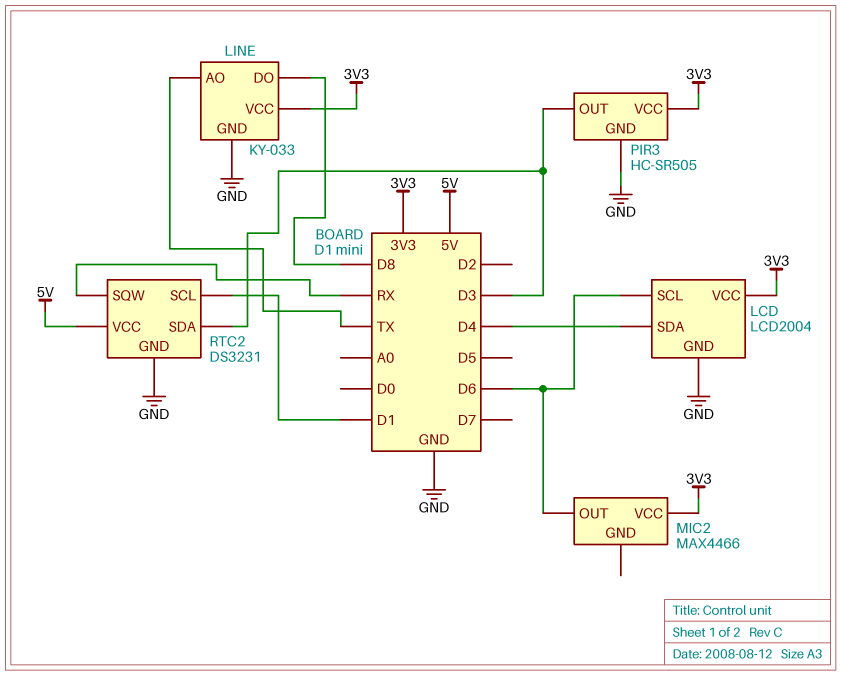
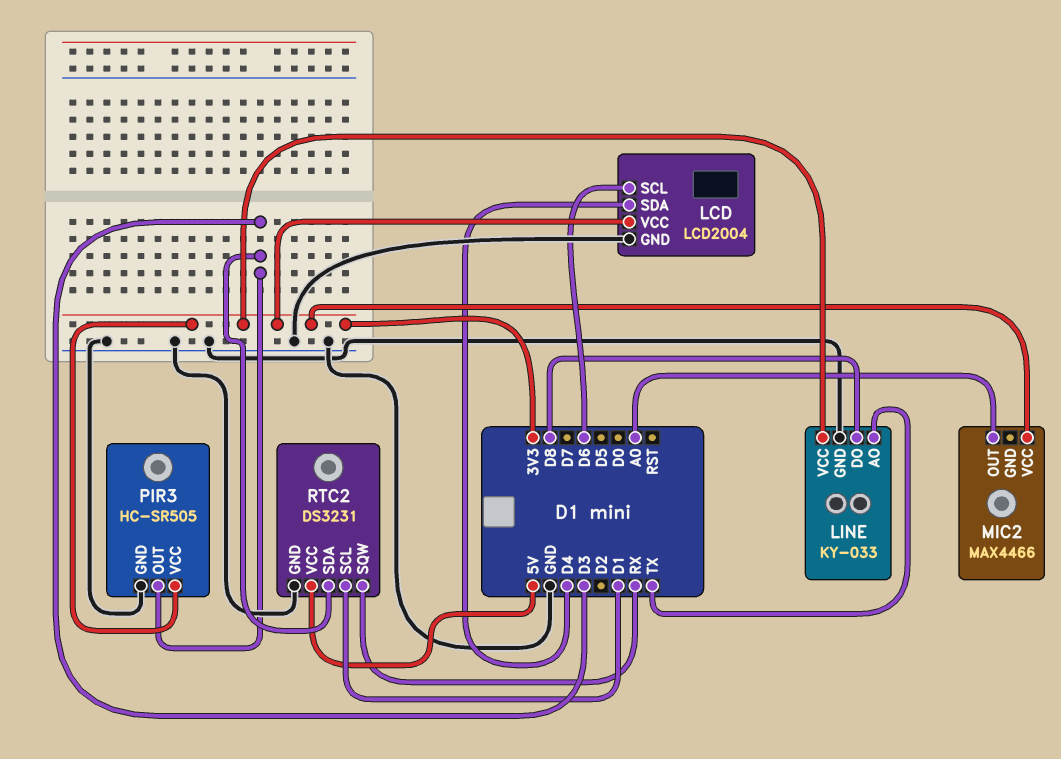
MIC2 pin OUT: D6 -> A0

